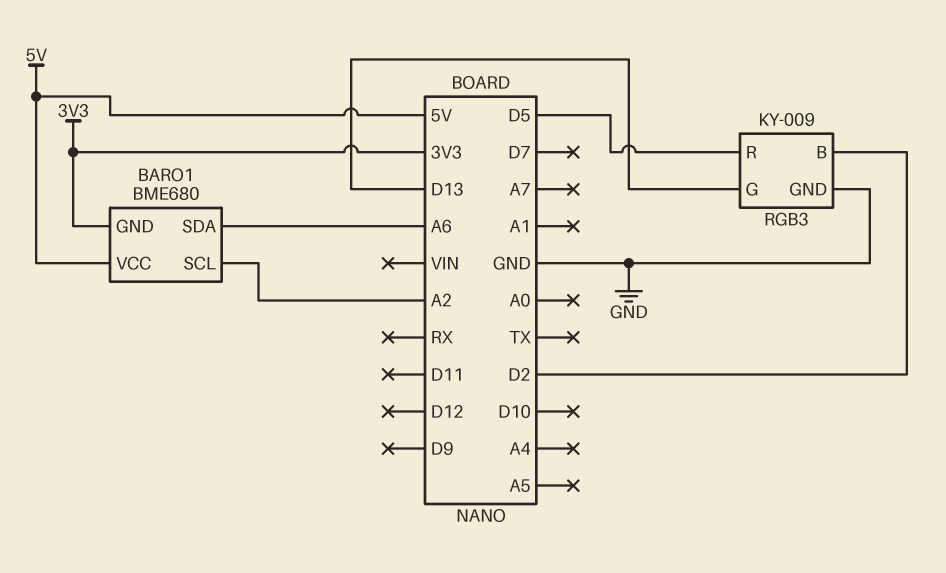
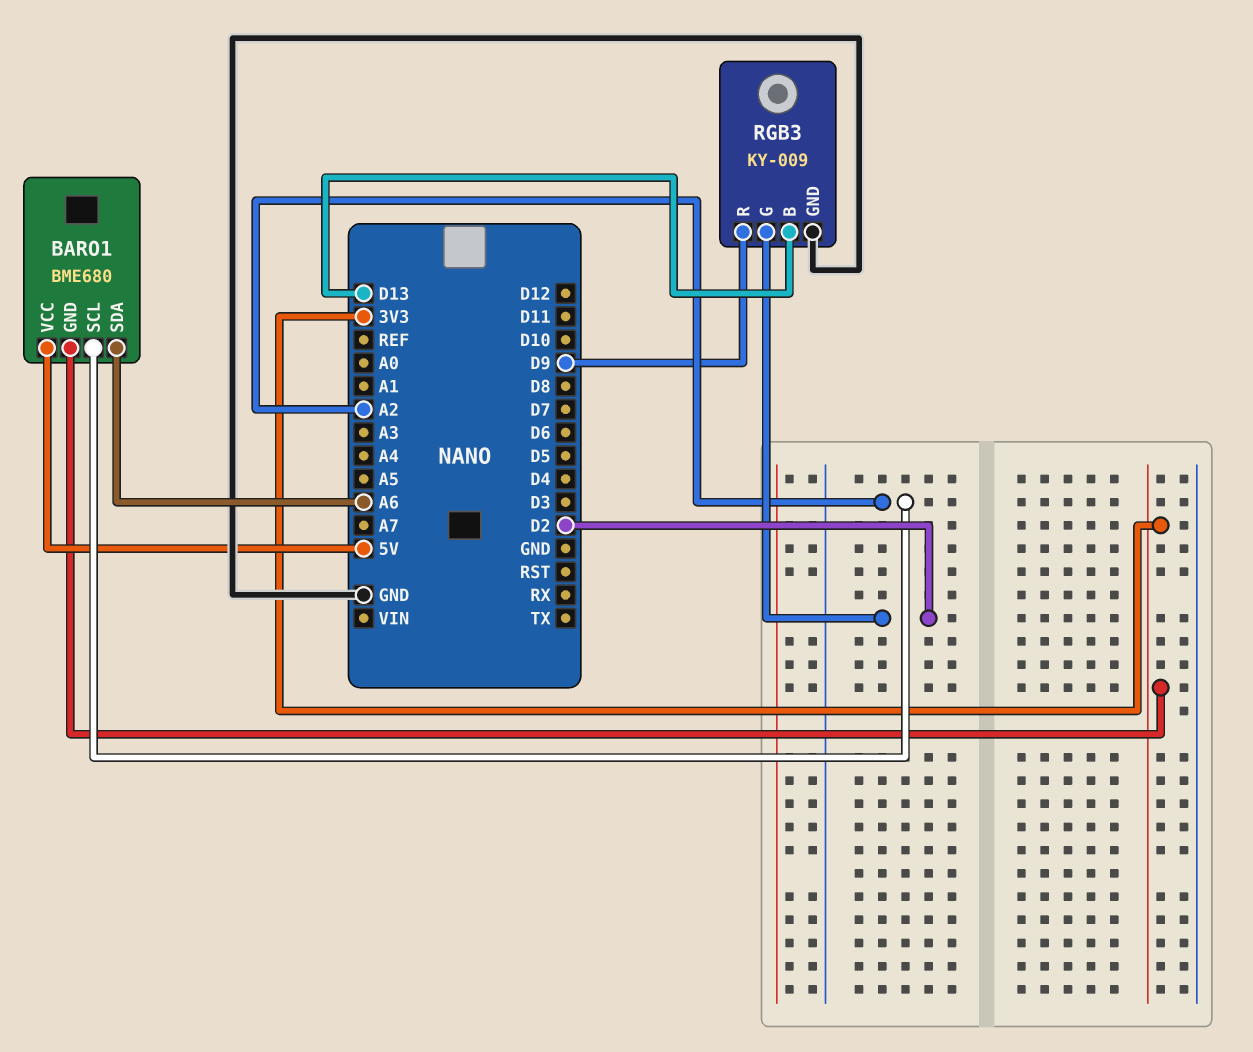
RGB3 pin B: D2 -> D13
RGB3 pin G: D13 -> D2
RGB3 pin R: D5 -> D9

